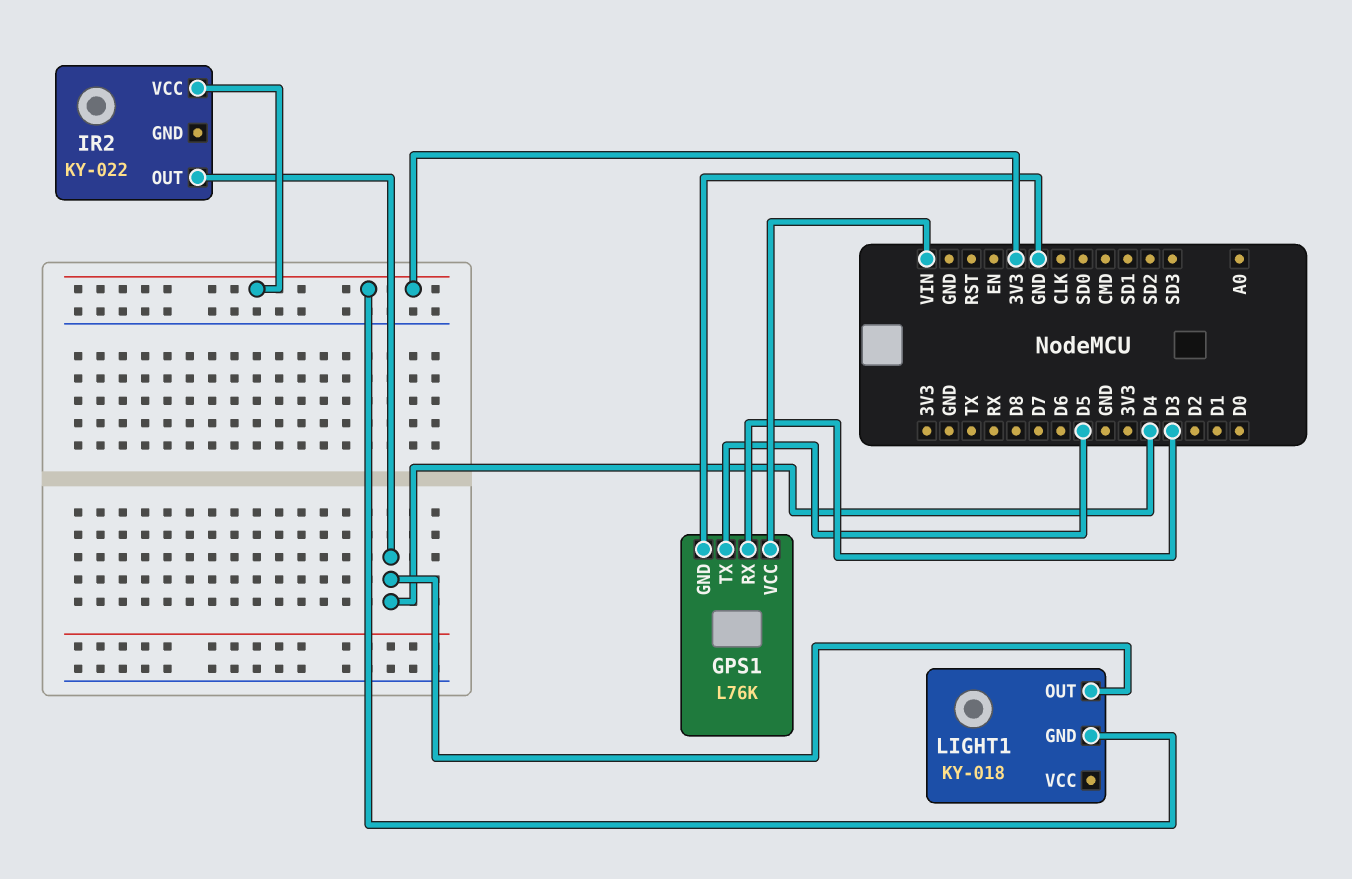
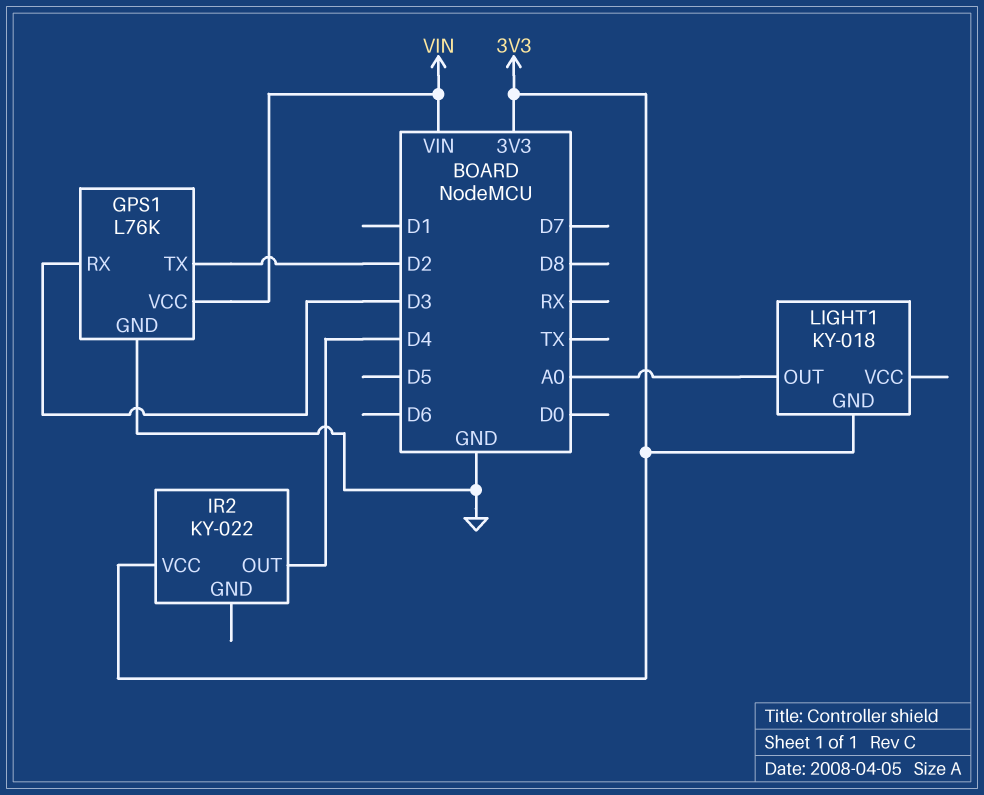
GPS1 pin TX: D5 -> D2
LIGHT1 pin OUT: D4 -> A0

